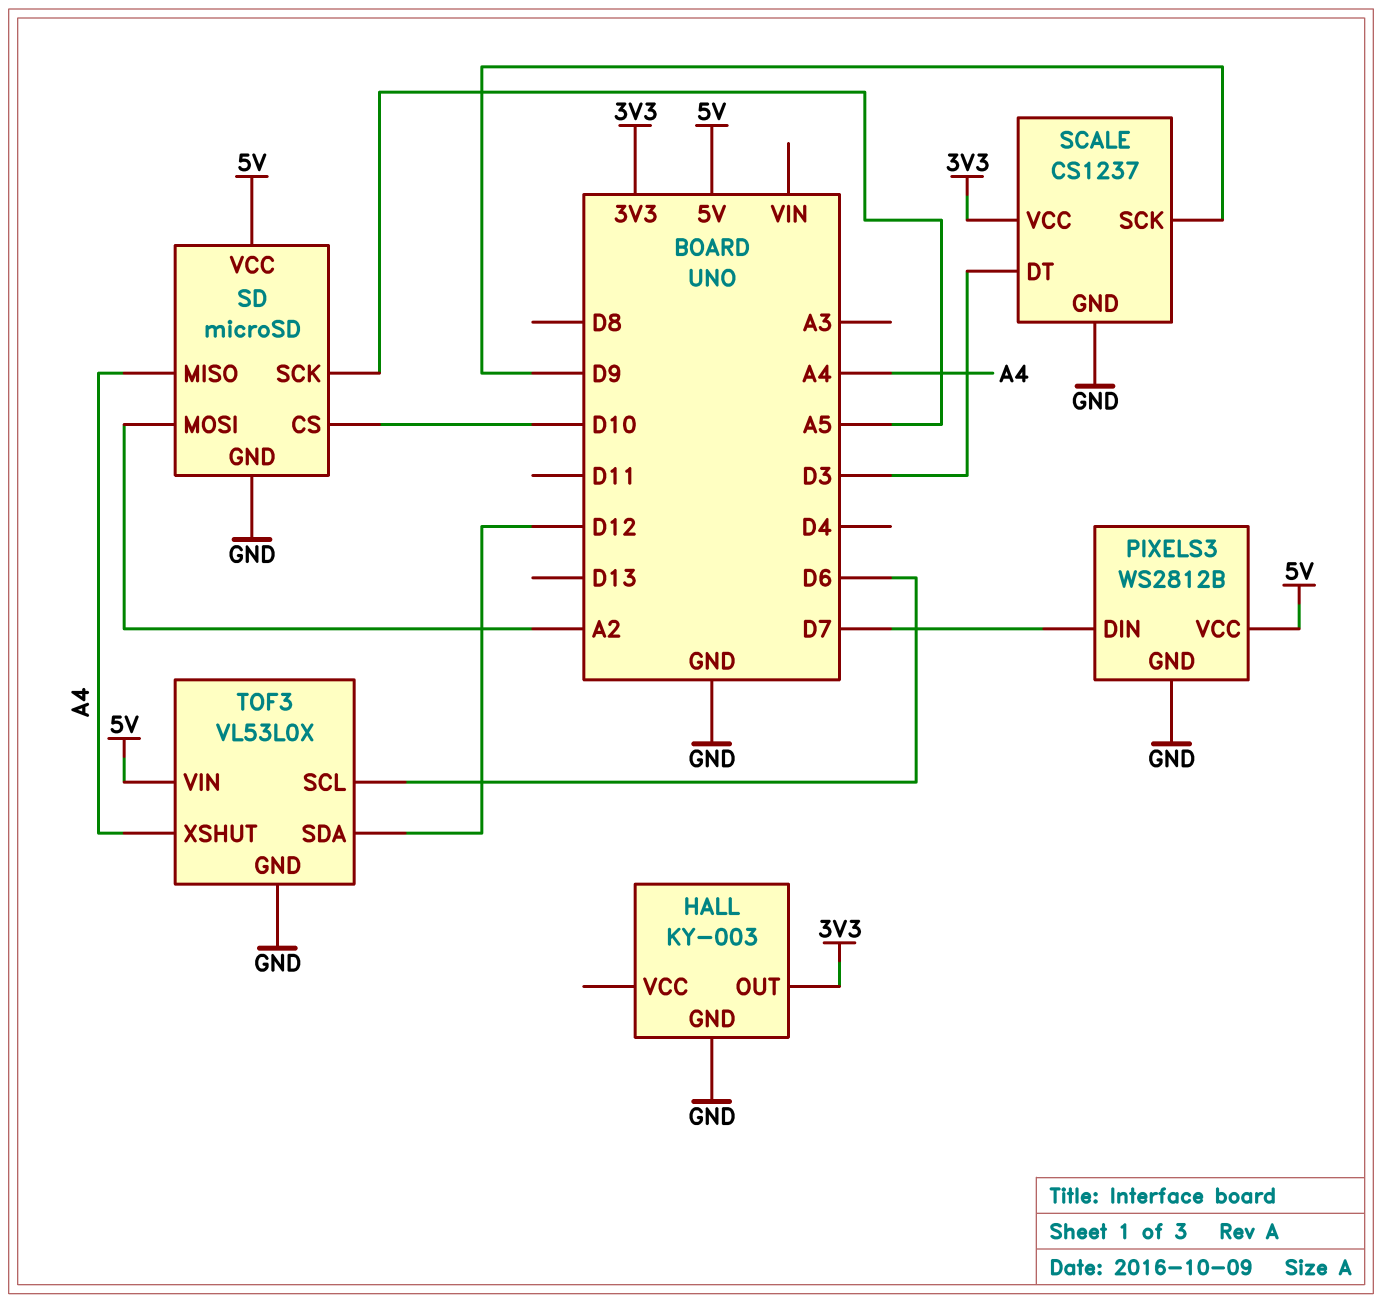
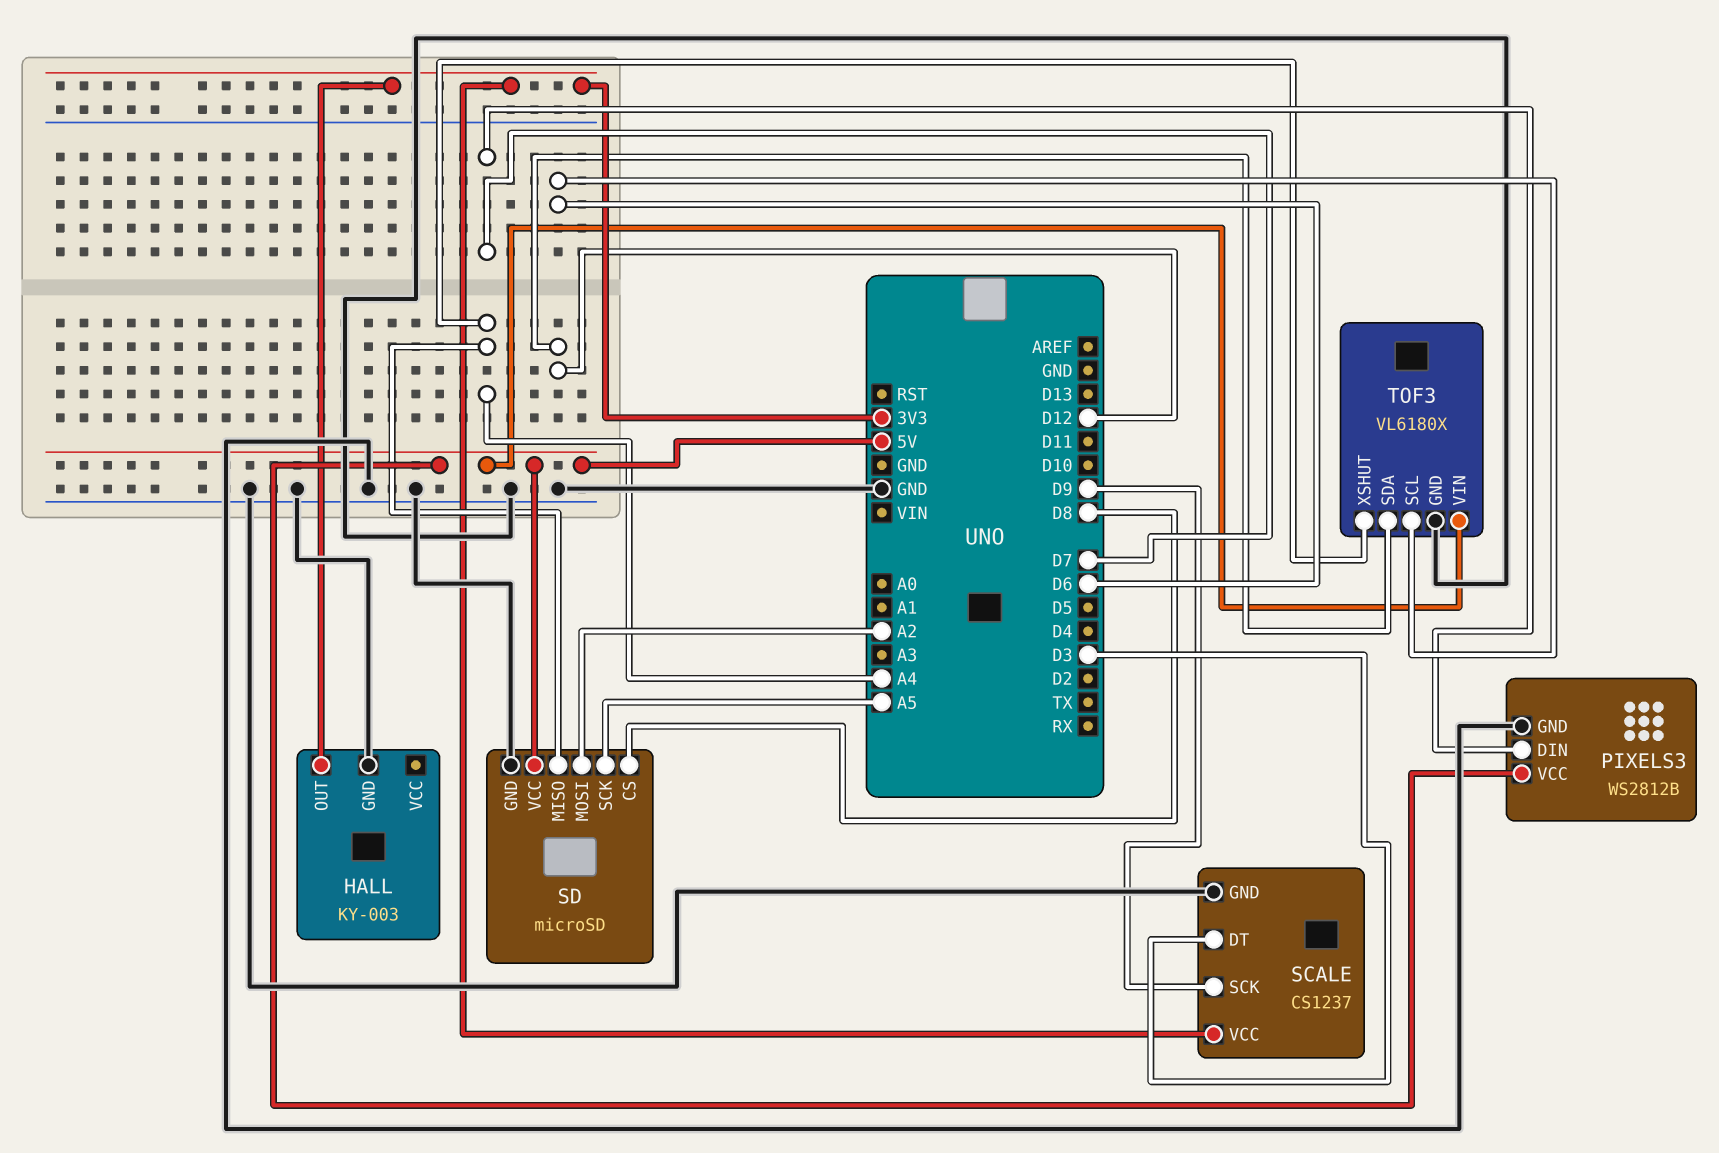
SD pin CS: D10 -> D8
TOF3: VL53L0X -> VL6180X

